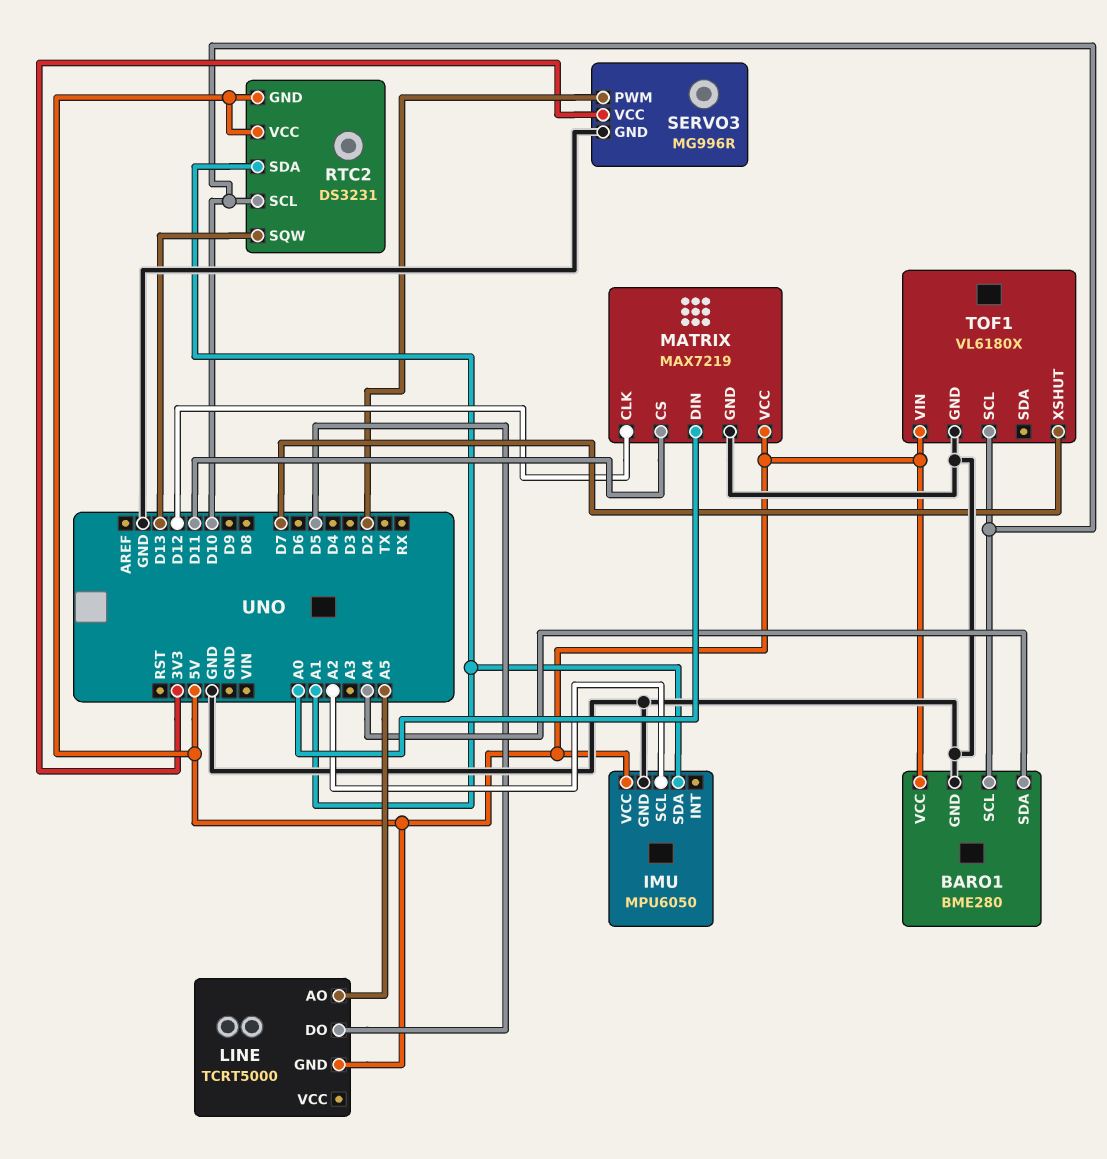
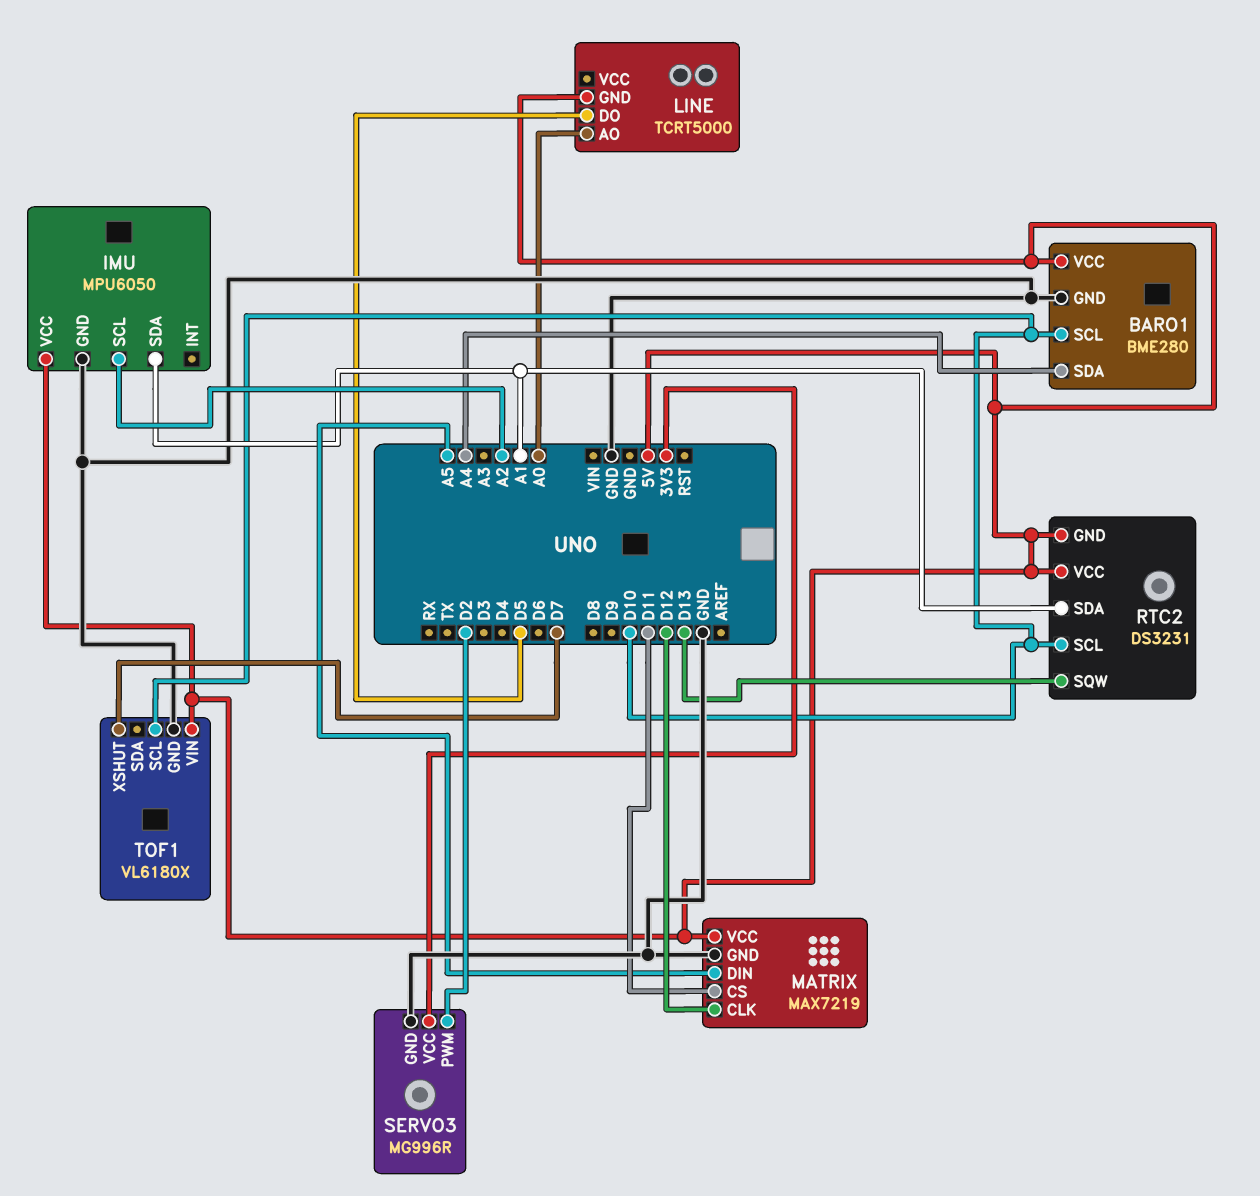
LINE pin AO: A5 -> A0
MATRIX pin DIN: A0 -> A5

